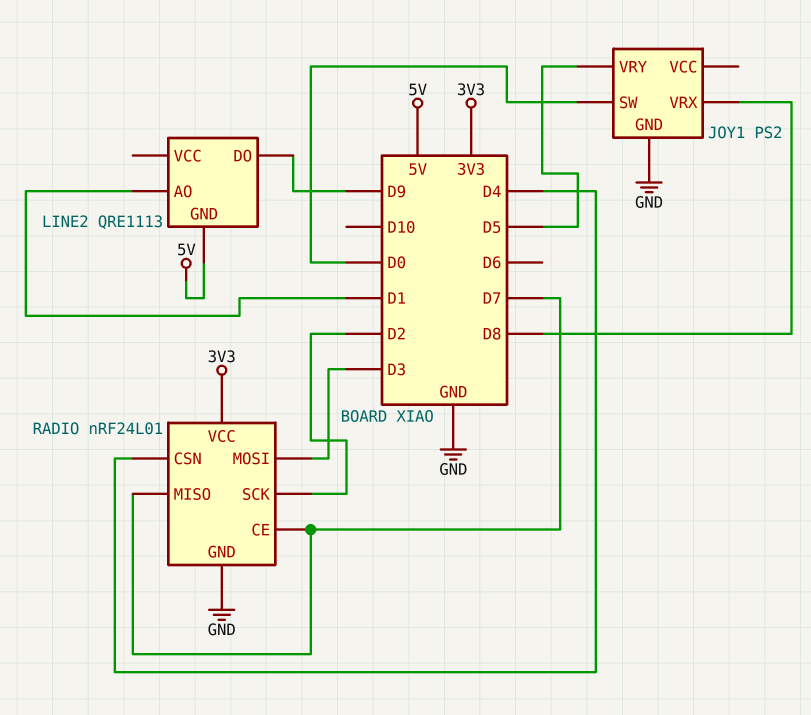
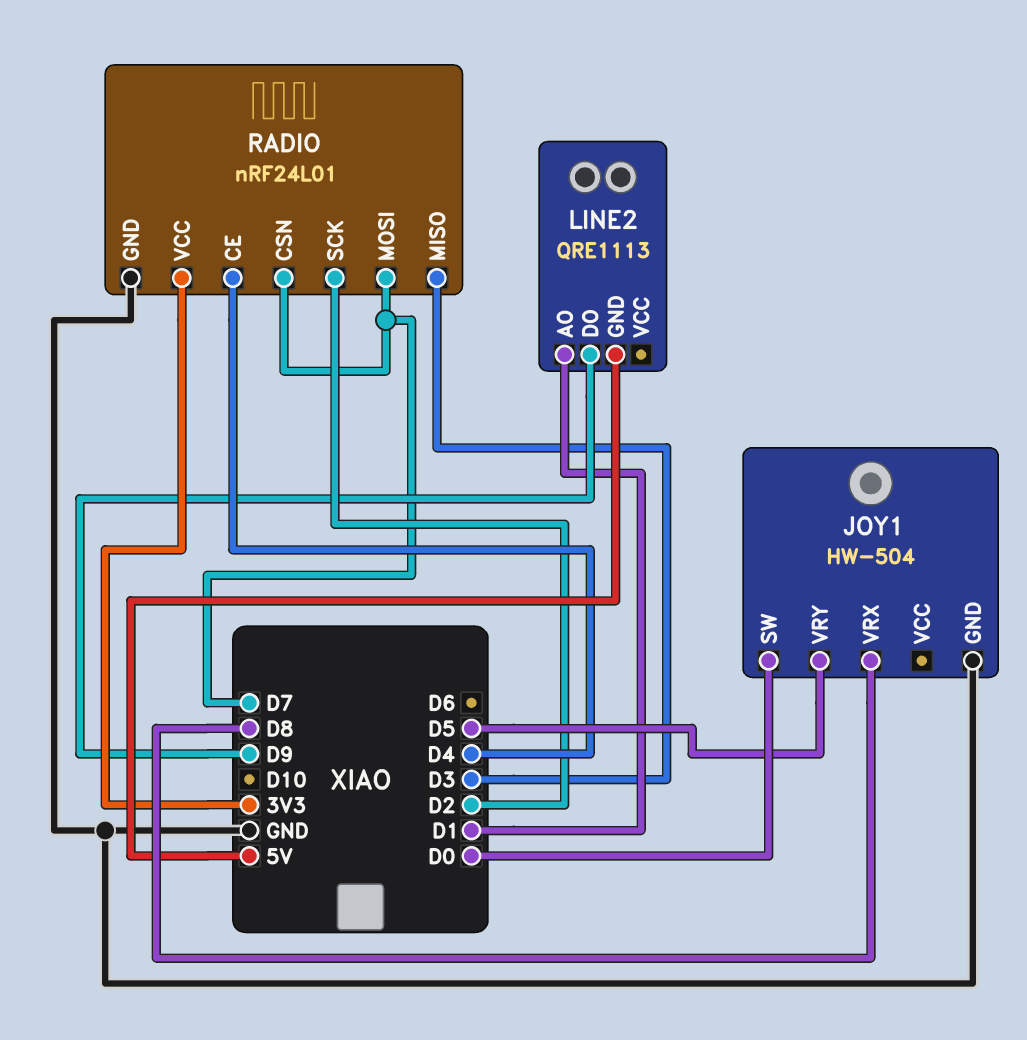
JOY1: PS2 -> HW-504
RADIO pin CE: D7 -> D4
RADIO pin CSN: D4 -> D7
RADIO pin MISO: D7 -> D3
RADIO pin MOSI: D3 -> D7

